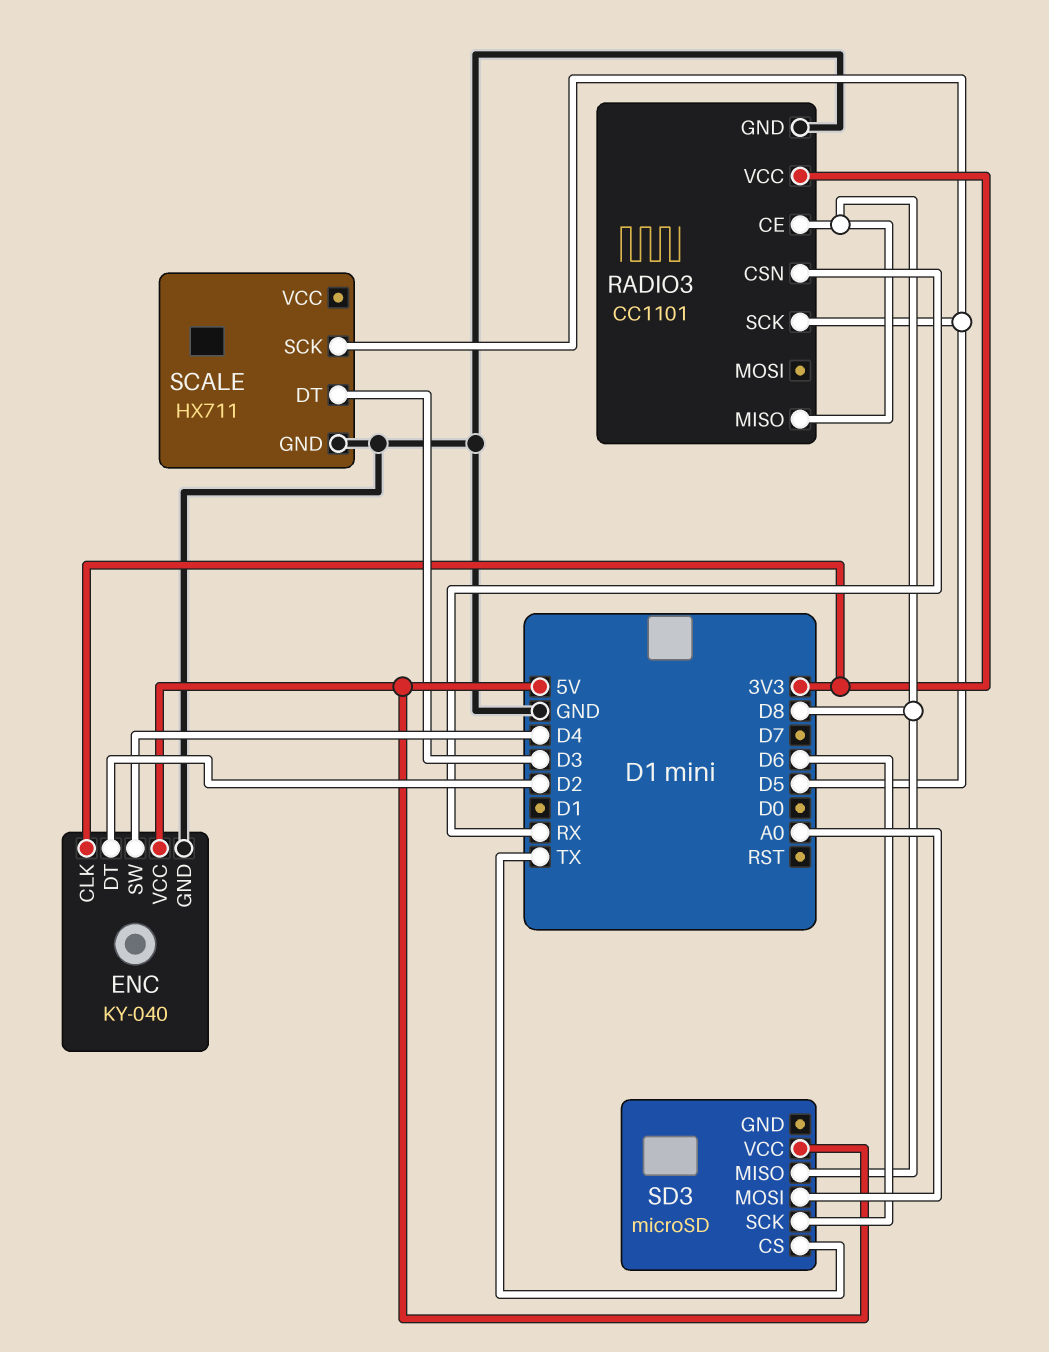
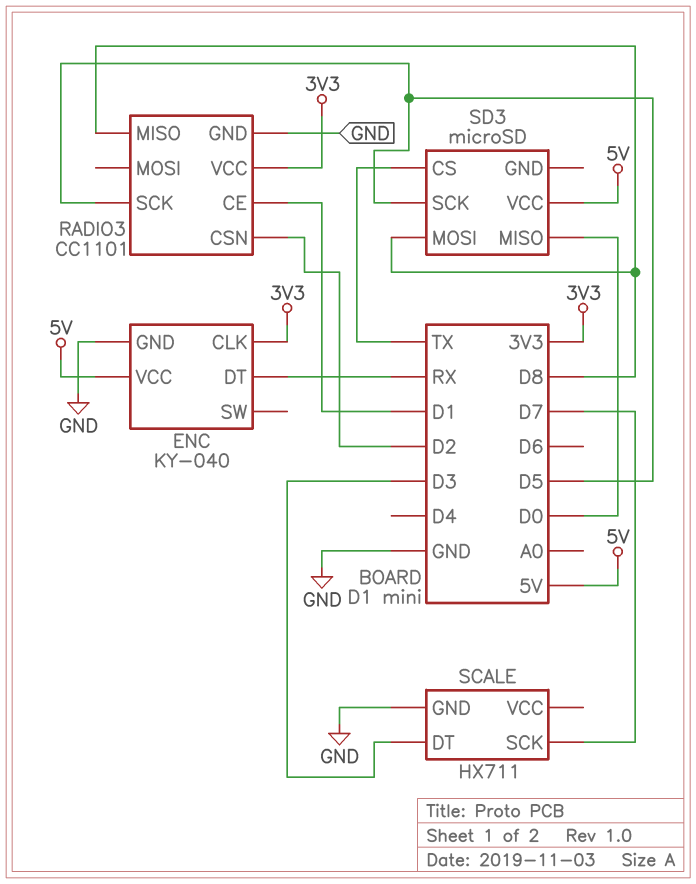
ENC pin DT: D2 -> RX
ENC pin SW: D4 -> none
RADIO3 pin CE: D8 -> D1
RADIO3 pin CSN: RX -> D2
SCALE pin SCK: D5 -> D7
SD3 pin MISO: D8 -> D0
SD3 pin MOSI: A0 -> D8
SD3 pin SCK: D6 -> D5

